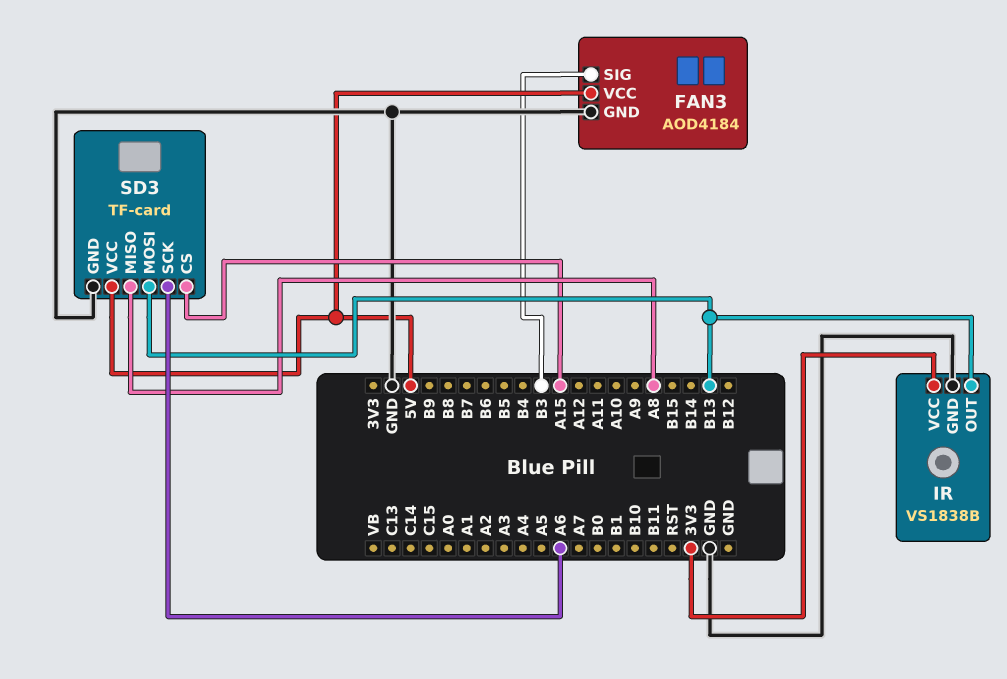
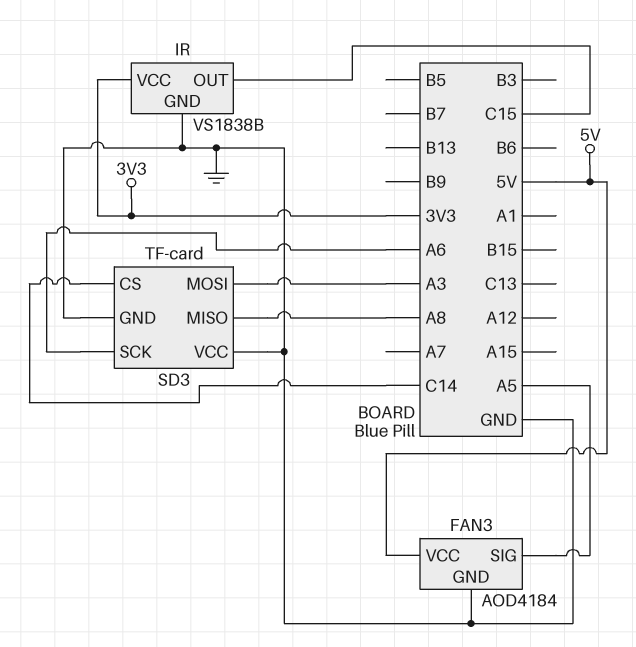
FAN3 pin SIG: B3 -> A5
IR pin OUT: B13 -> C15
SD3 pin CS: A15 -> C14
SD3 pin MOSI: B13 -> A3
SD3 pin VCC: 5V -> GND

